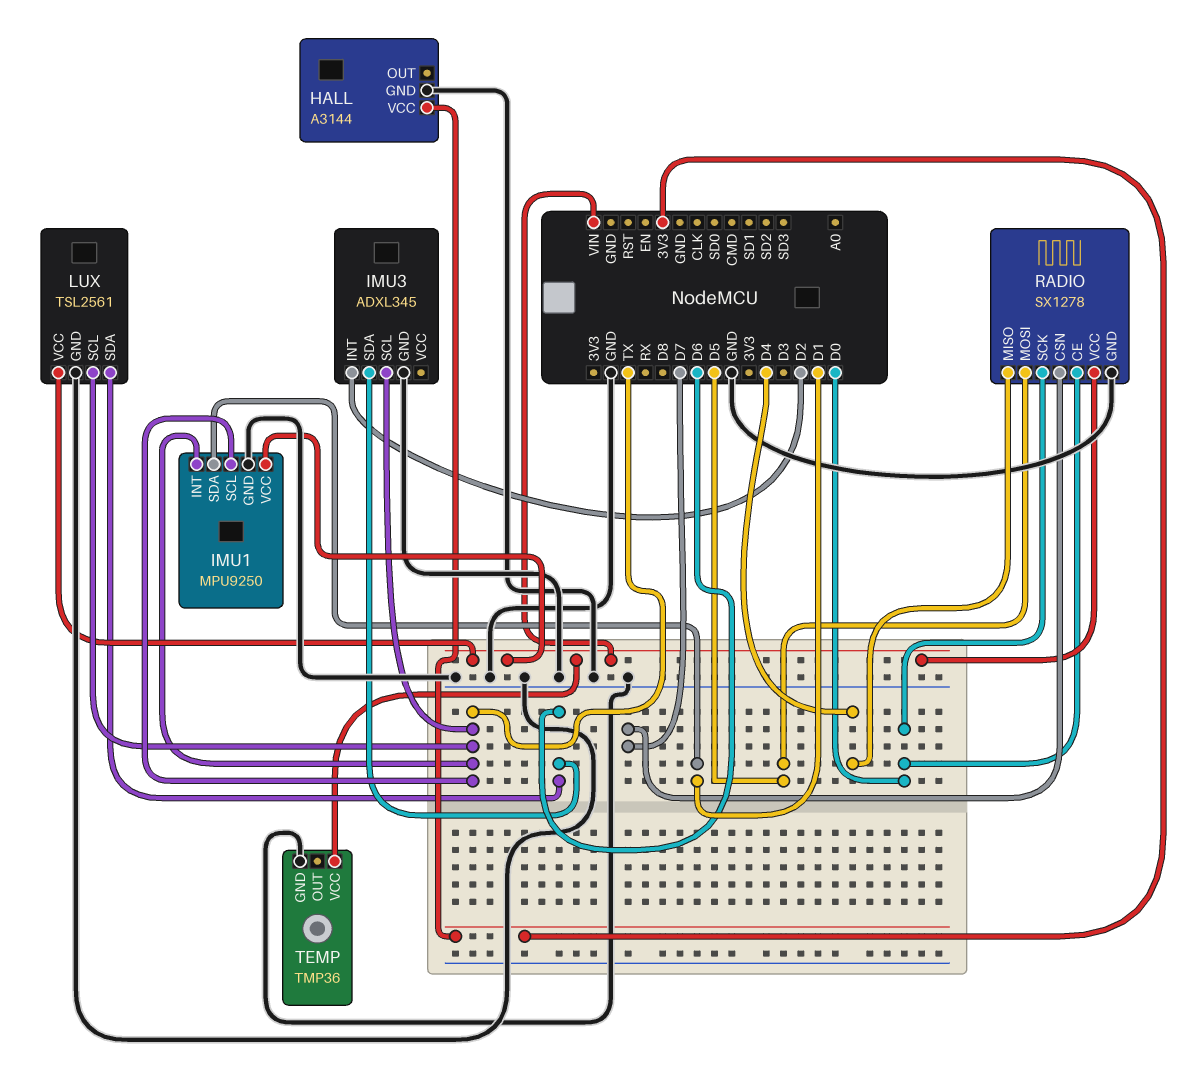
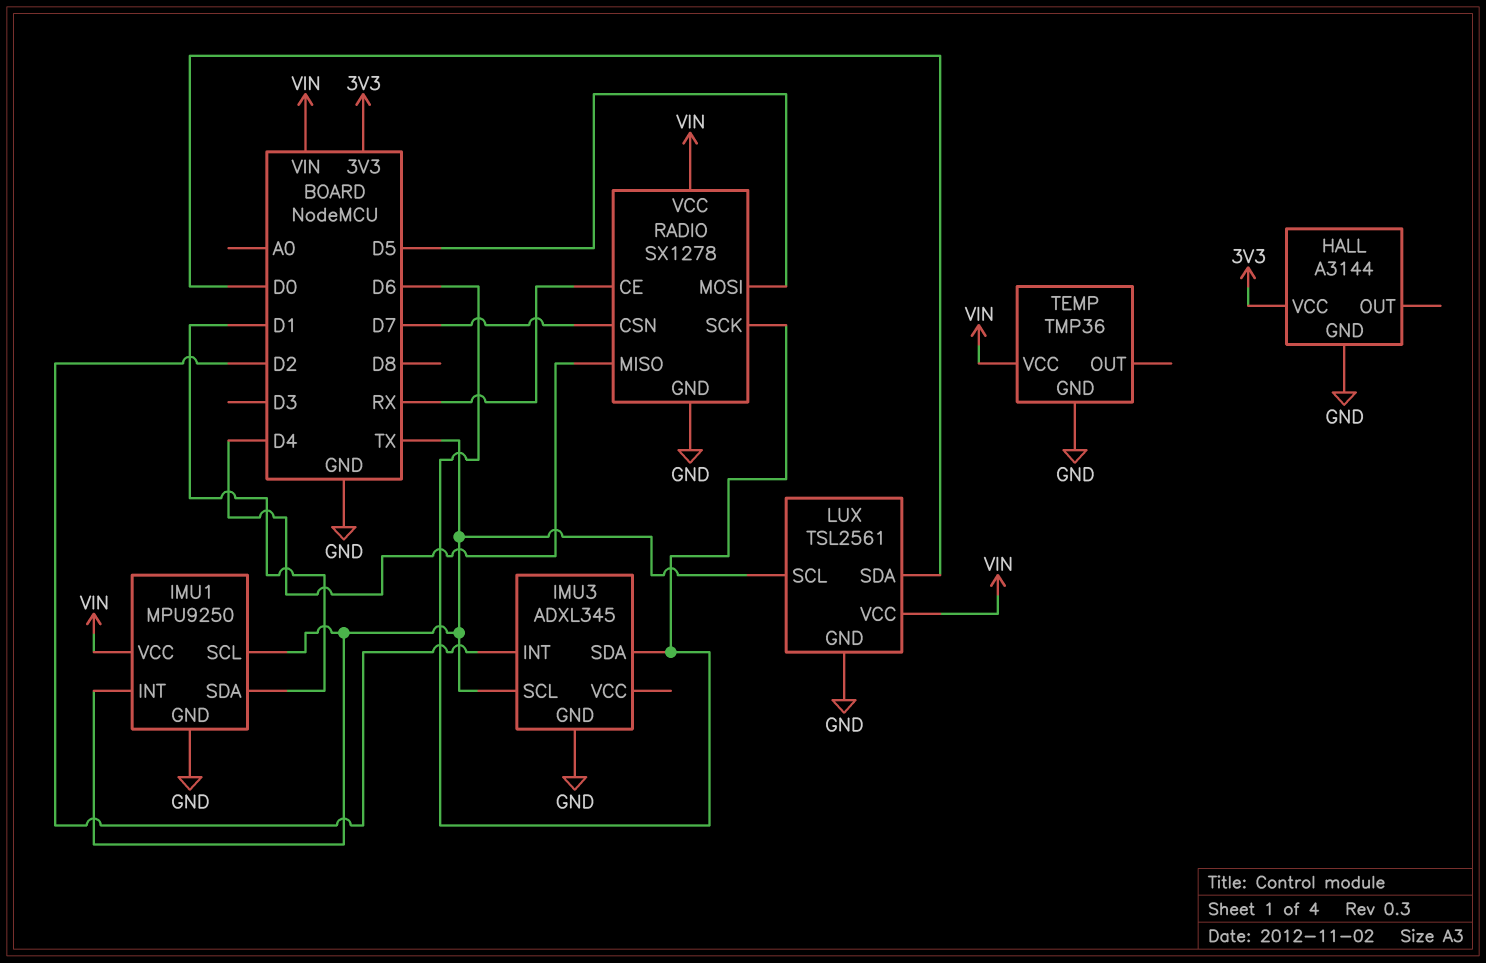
LUX pin SDA: D6 -> D0
RADIO pin CE: D0 -> RX
RADIO pin SCK: D0 -> D6

